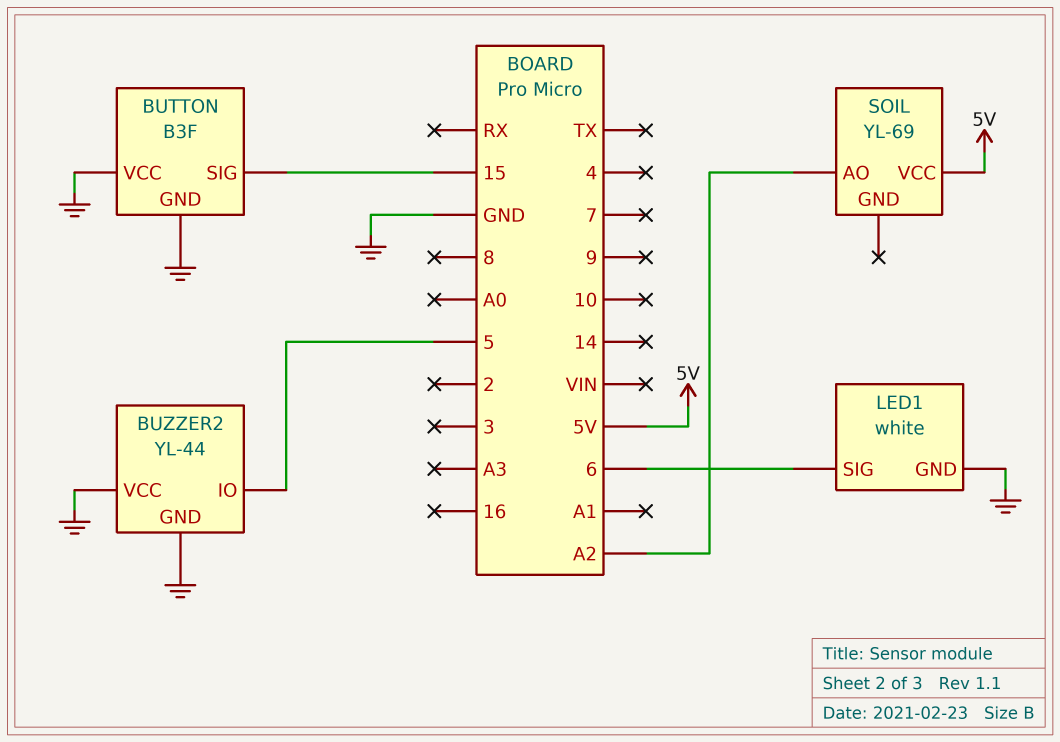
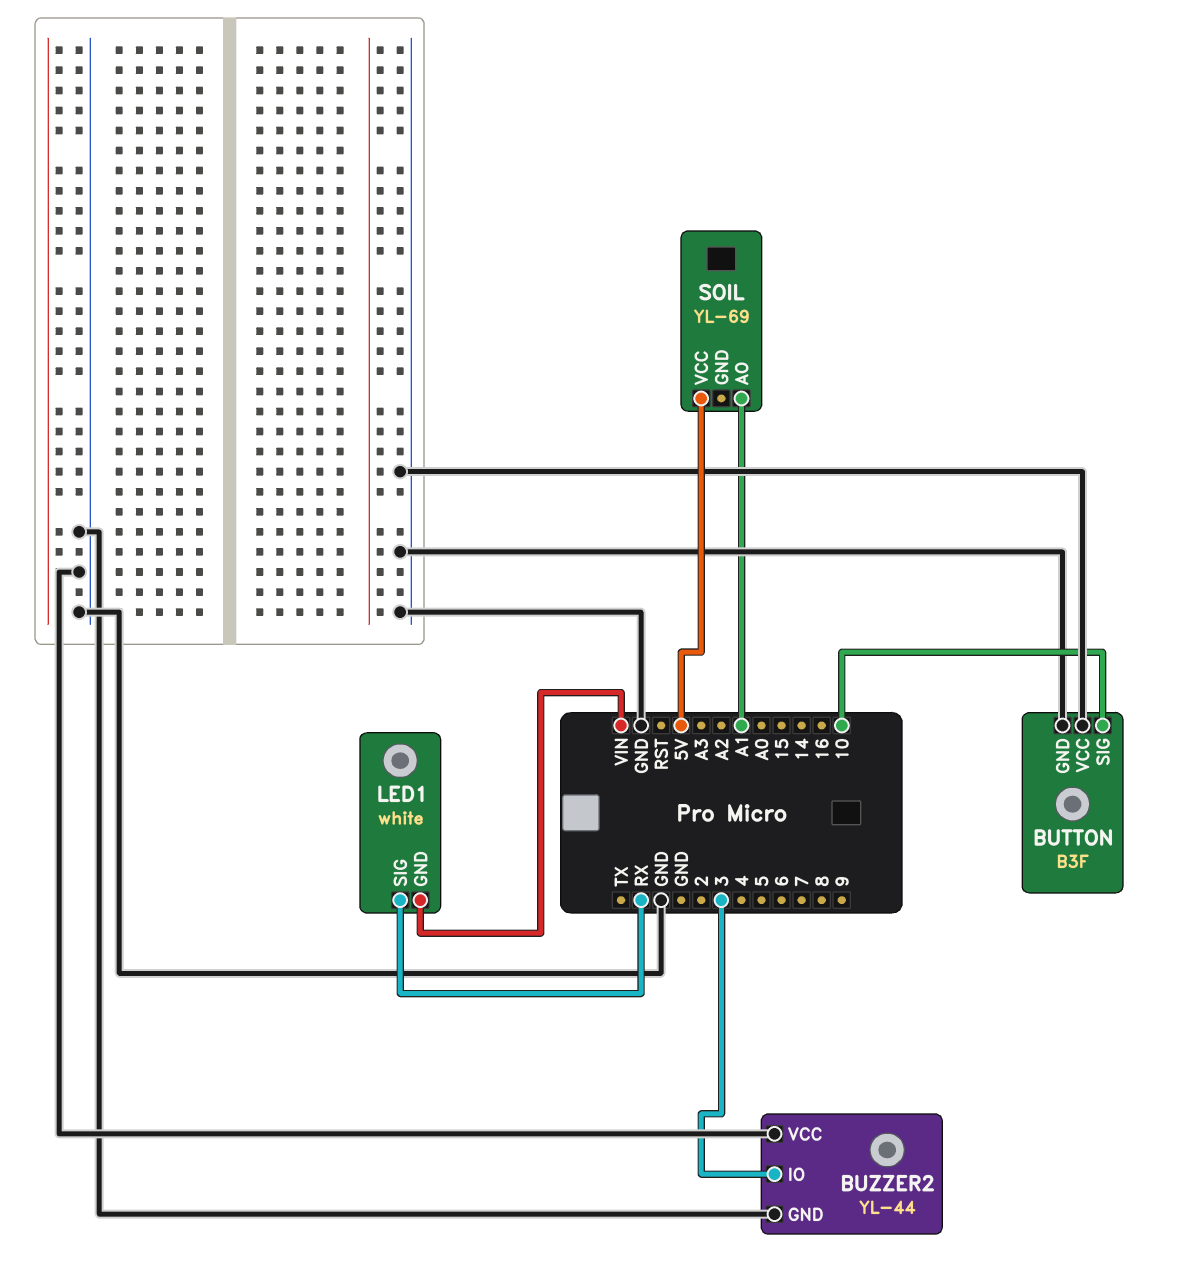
BUTTON pin SIG: 15 -> 10
BUZZER2 pin IO: 5 -> 3
LED1 pin GND: GND -> VIN
LED1 pin SIG: 6 -> RX
SOIL pin AO: A2 -> A1

